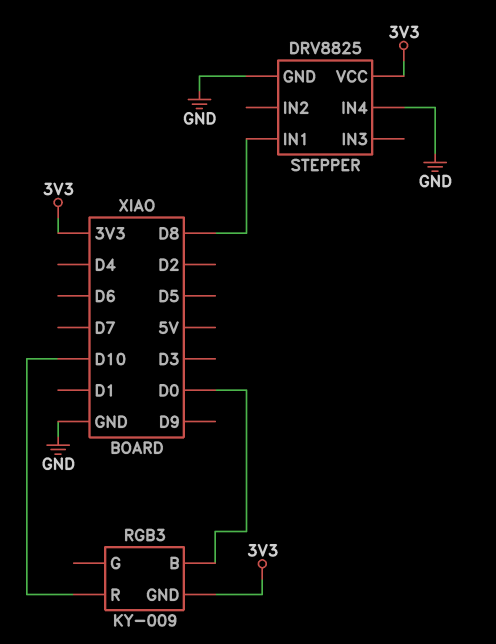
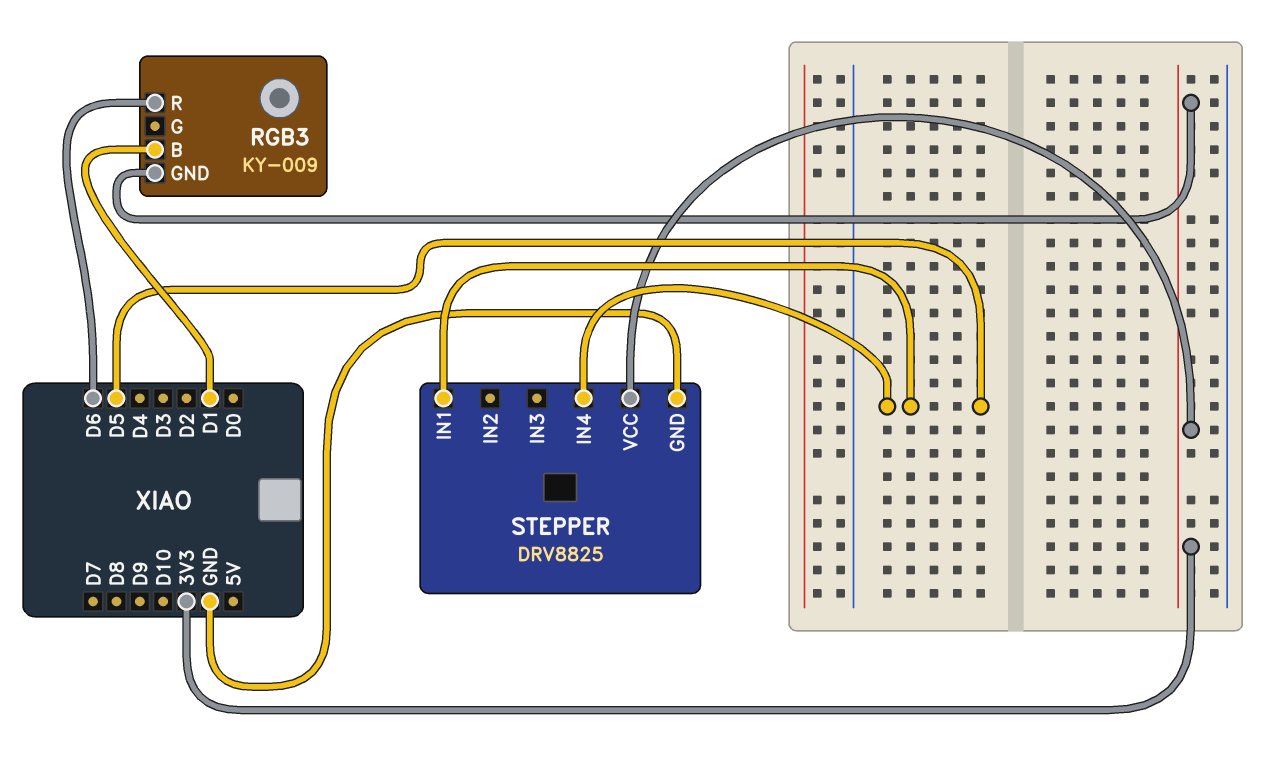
RGB3 pin B: D0 -> D1
RGB3 pin R: D10 -> D6
STEPPER pin IN1: D8 -> D5
STEPPER pin IN4: GND -> D5

